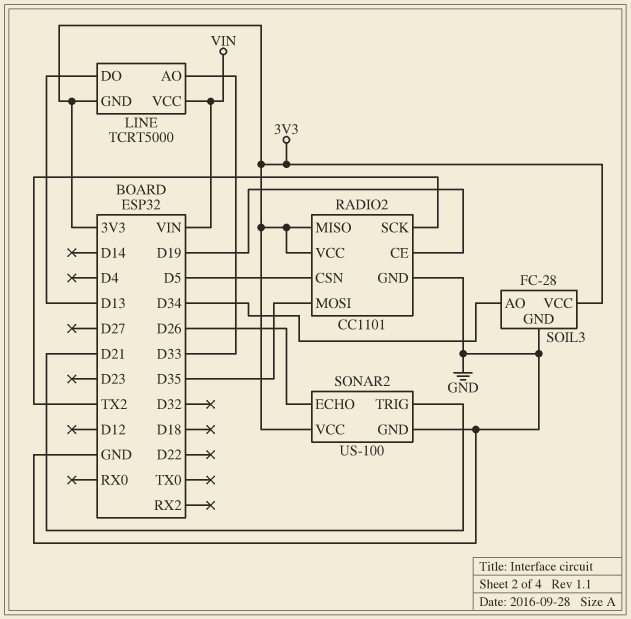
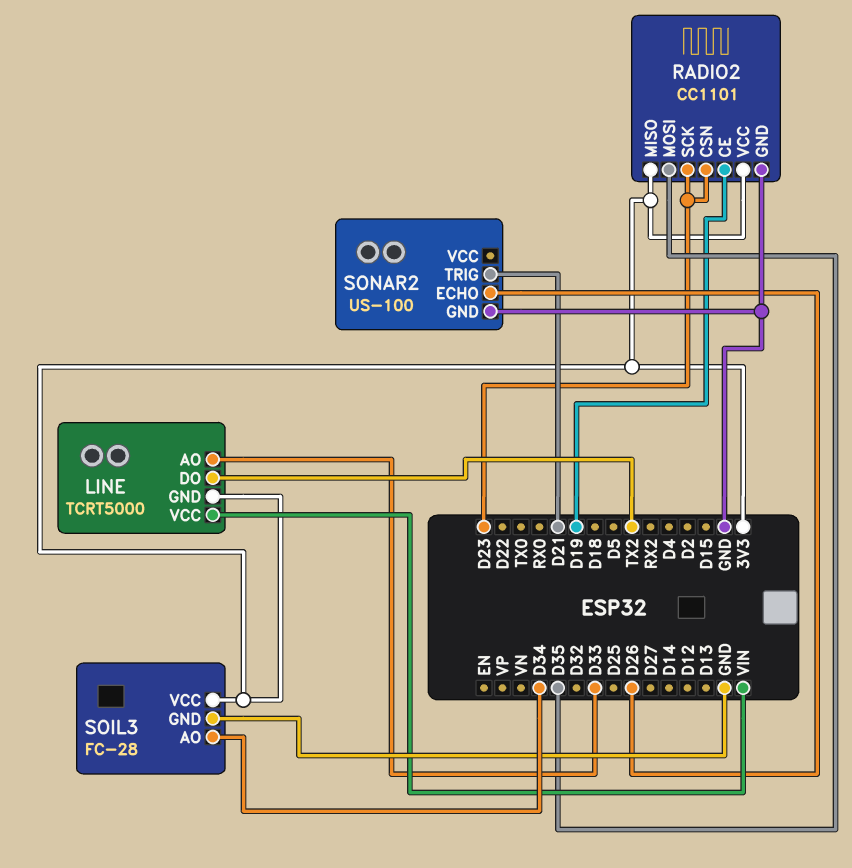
LINE pin DO: D13 -> TX2
RADIO2 pin CSN: D5 -> D23
RADIO2 pin SCK: TX2 -> D23
SONAR2 pin VCC: 3V3 -> none

